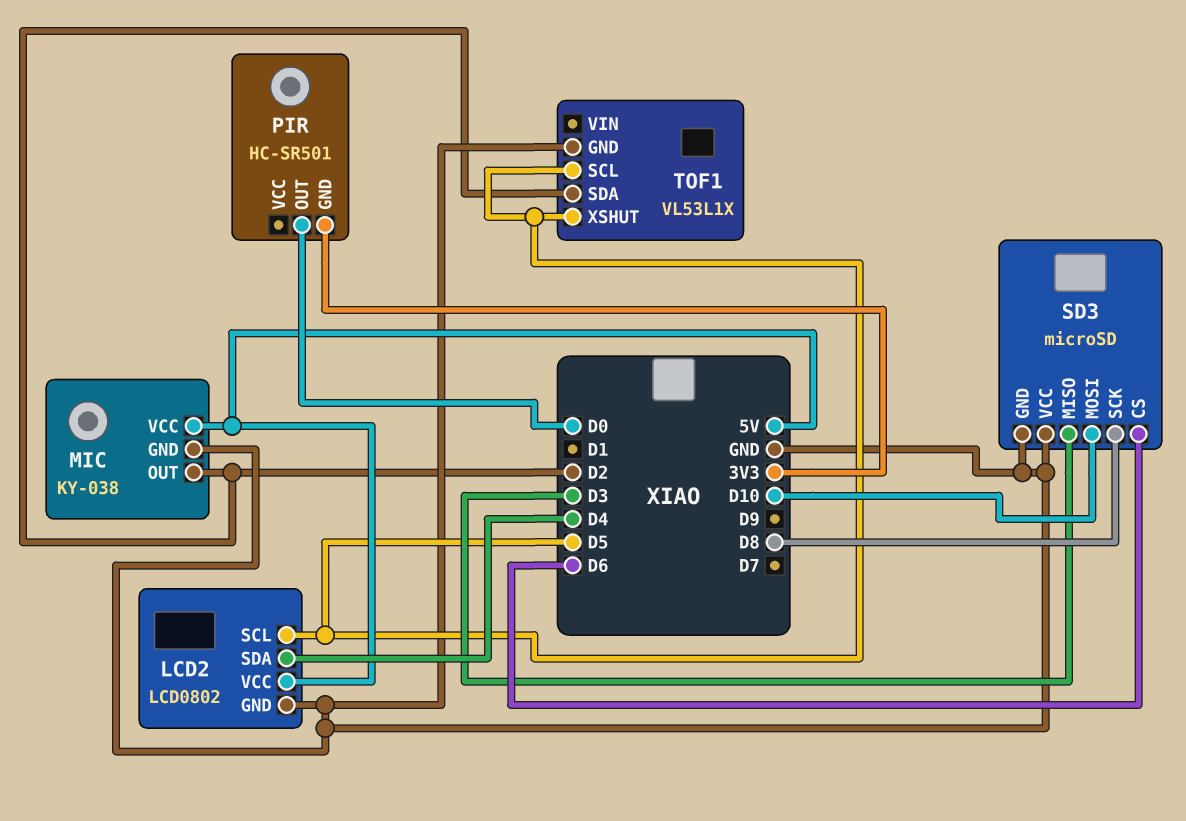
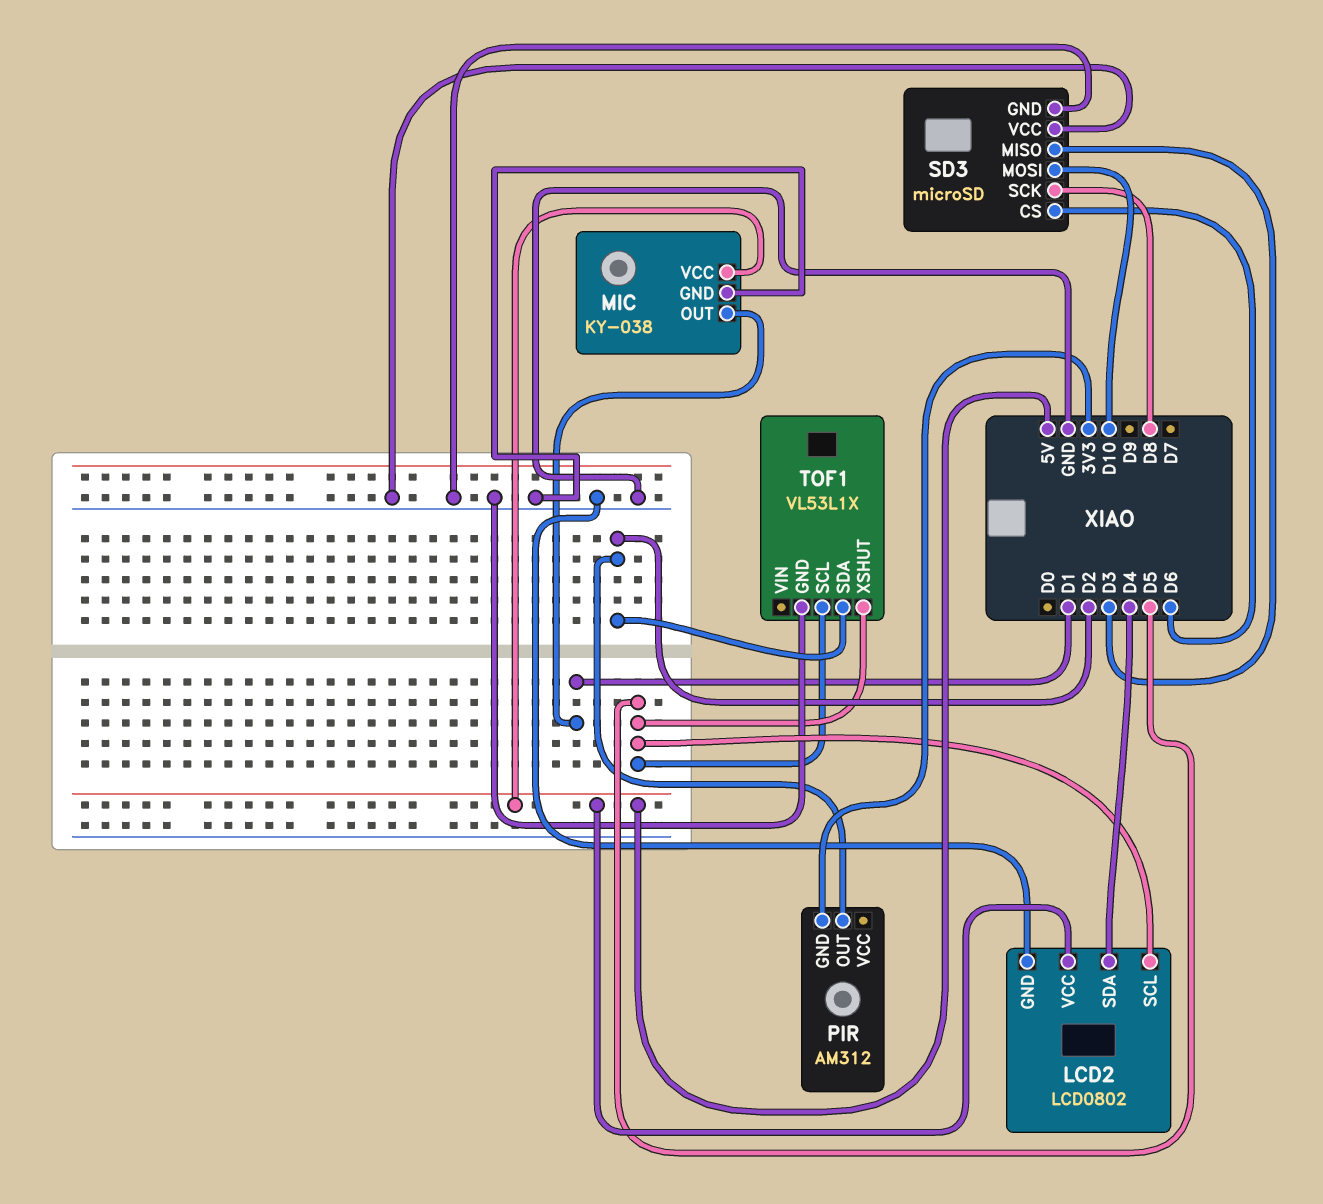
MIC pin OUT: D2 -> D1
PIR: HC-SR501 -> AM312
PIR pin OUT: D0 -> D2

